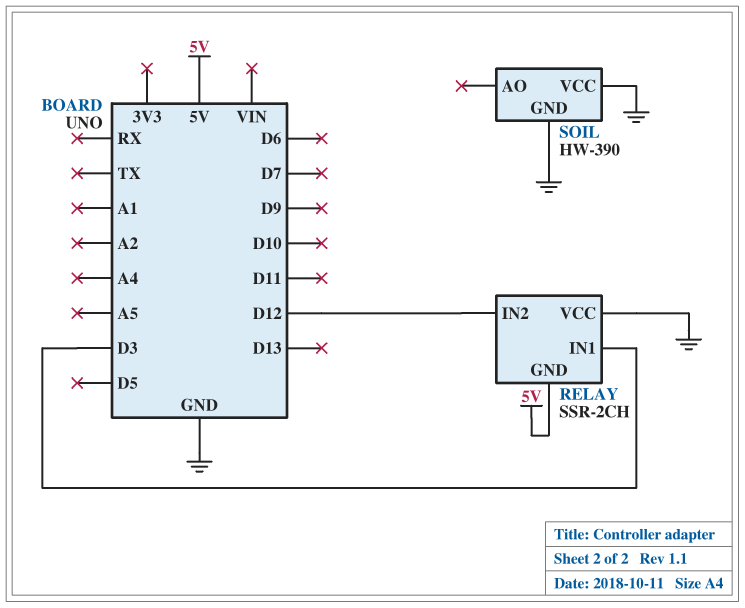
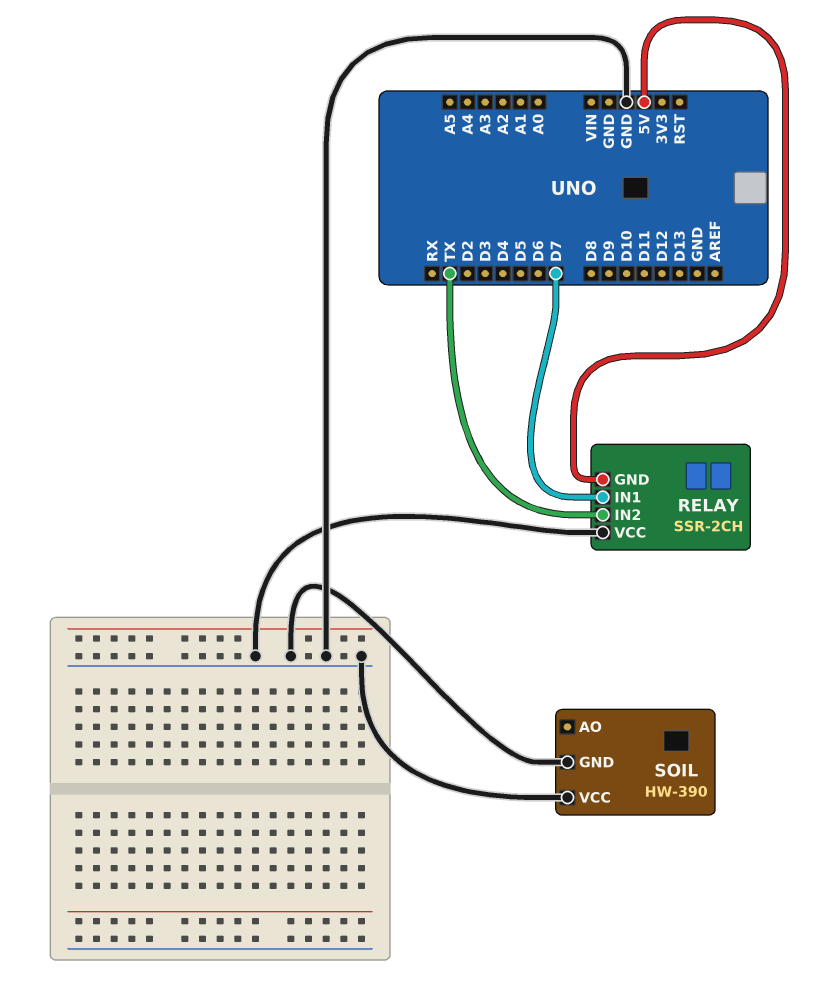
RELAY pin IN1: D3 -> D7
RELAY pin IN2: D12 -> TX

